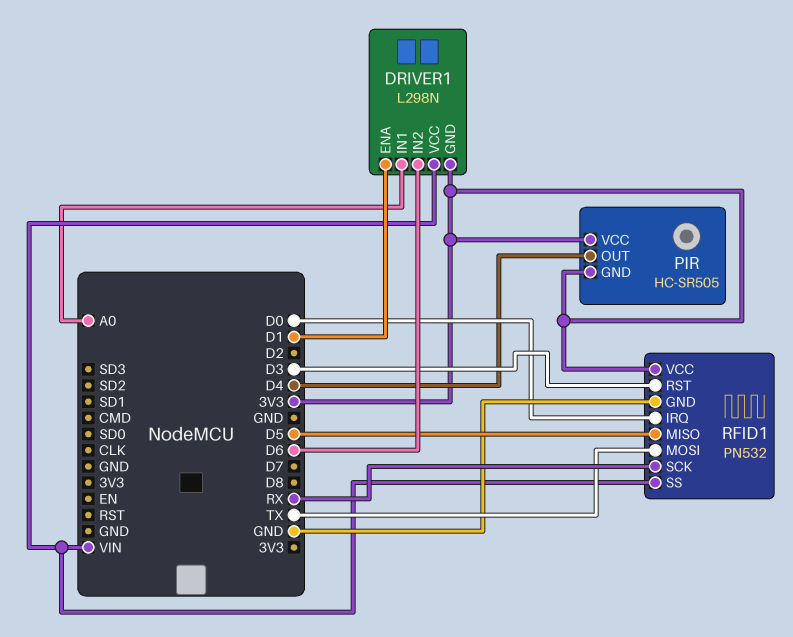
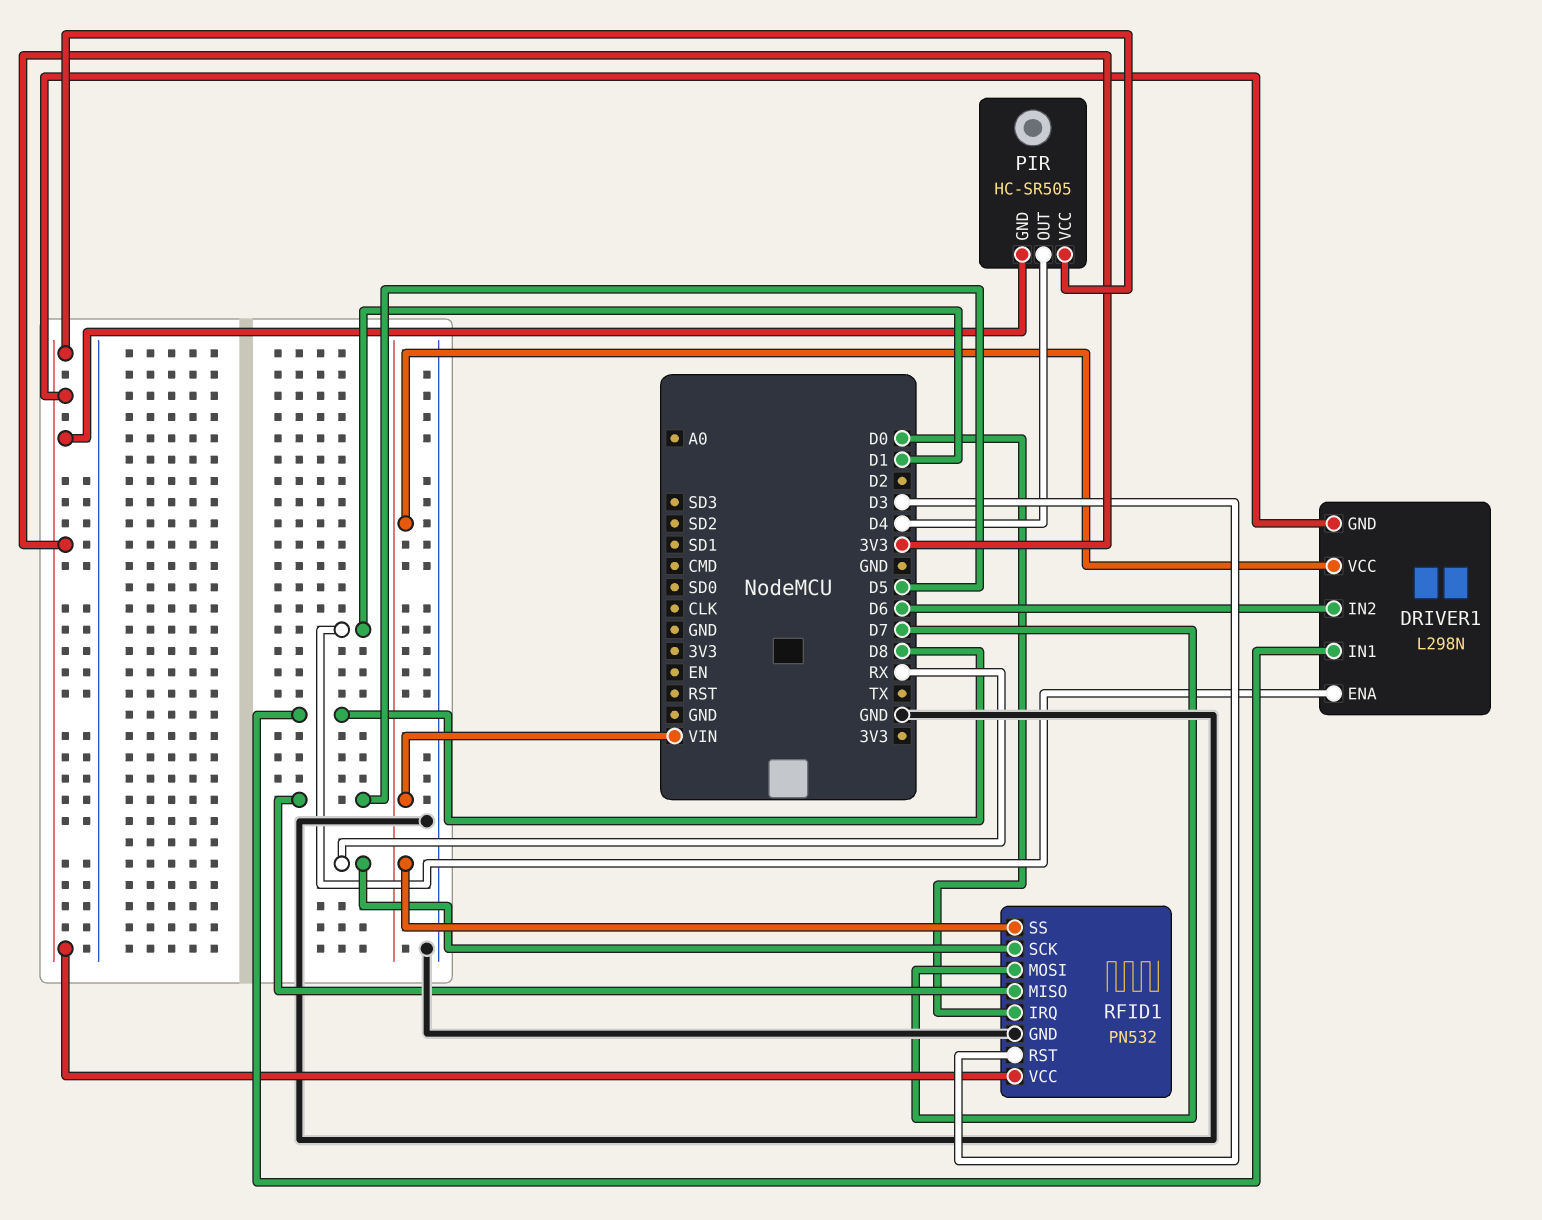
DRIVER1 pin IN1: A0 -> D8
RFID1 pin MOSI: TX -> D7

